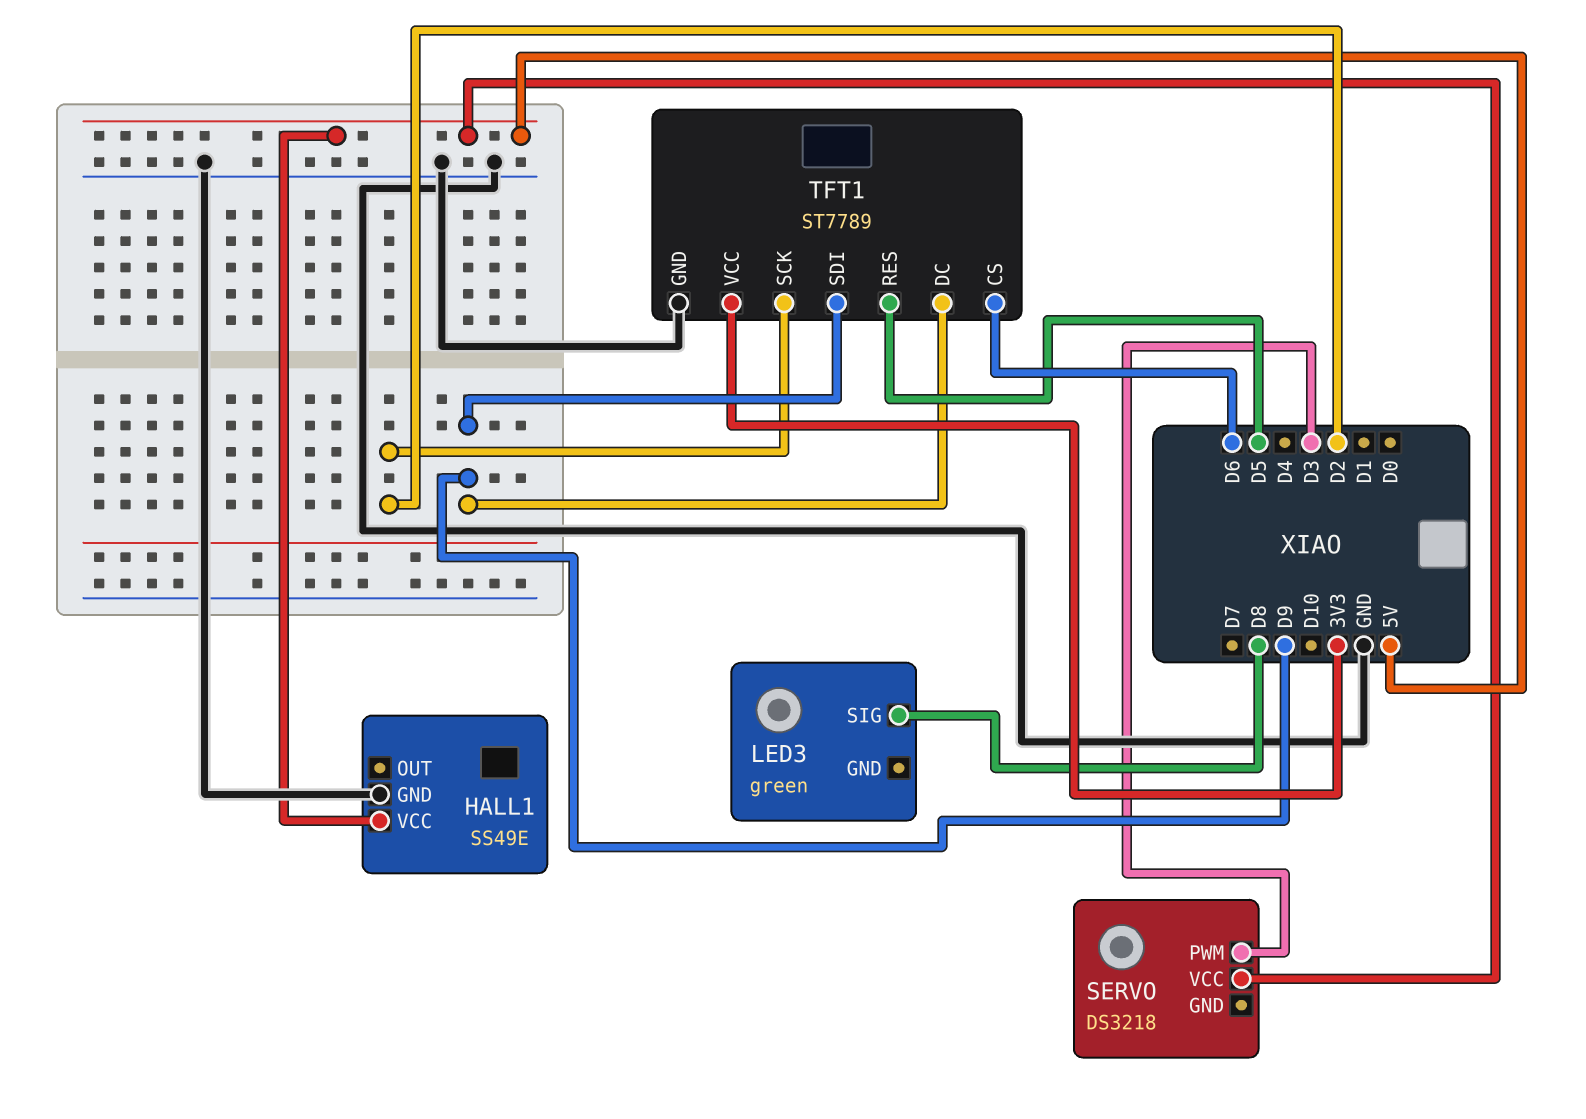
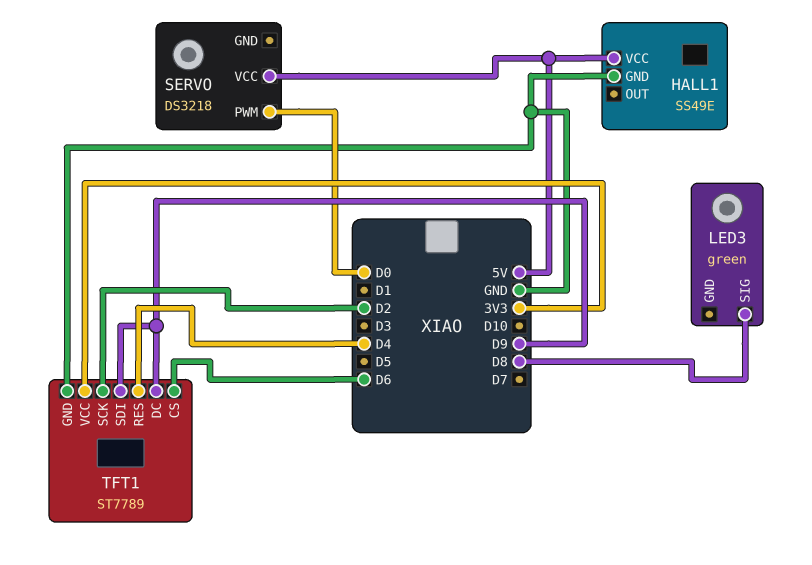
SERVO pin PWM: D3 -> D0
TFT1 pin RES: D5 -> D4

